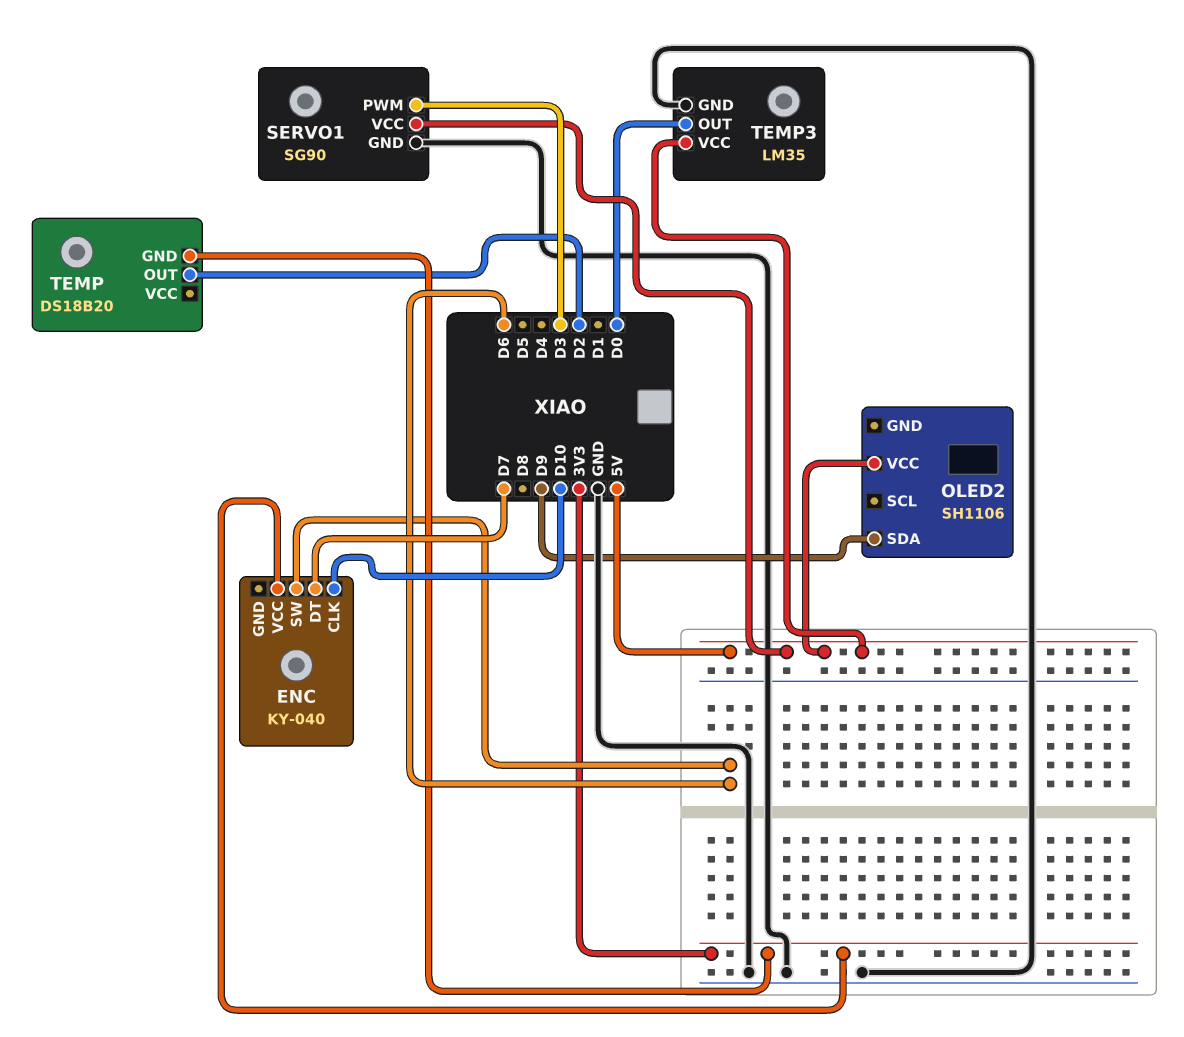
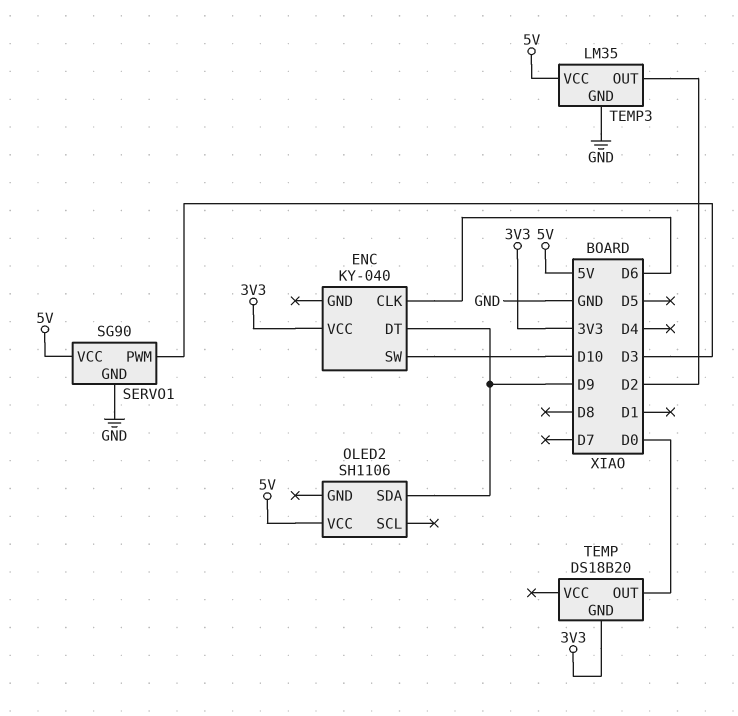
ENC pin CLK: D10 -> D6
ENC pin DT: D7 -> D9
ENC pin SW: D6 -> D10
TEMP pin OUT: D2 -> D0
TEMP3 pin OUT: D0 -> D2

